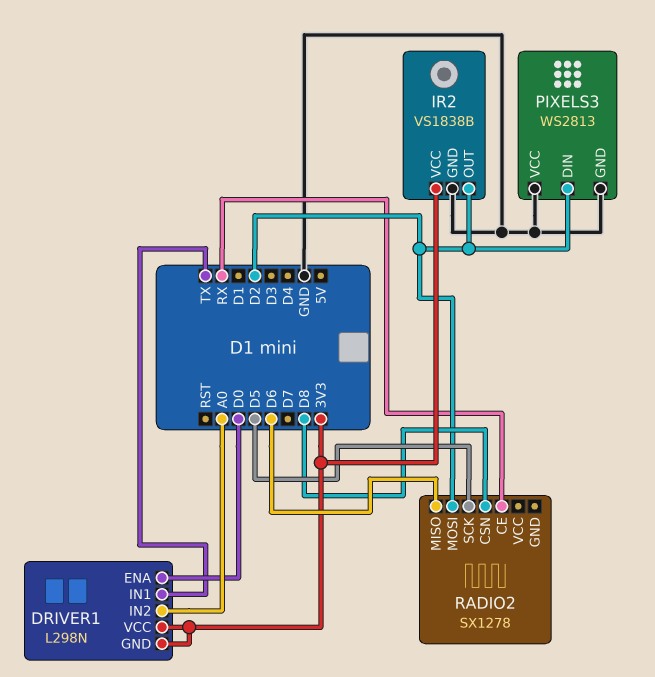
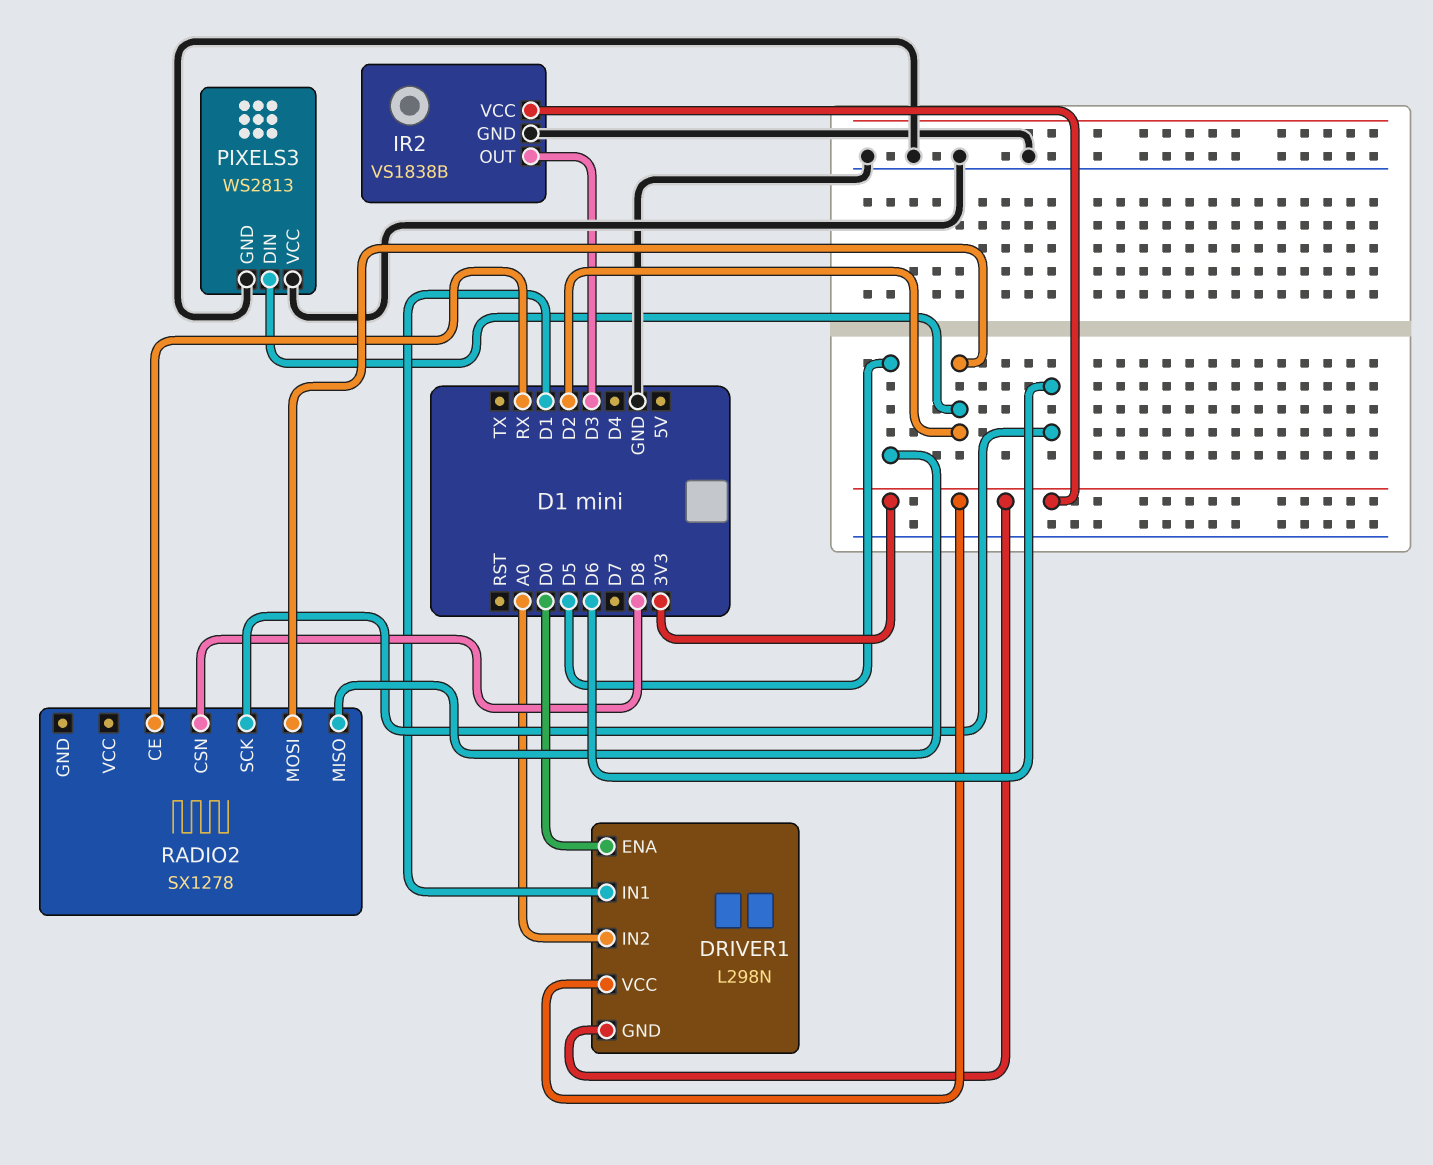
DRIVER1 pin IN1: TX -> D1
IR2 pin OUT: D2 -> D3
RADIO2 pin MISO: D6 -> D5
RADIO2 pin SCK: D5 -> D6

